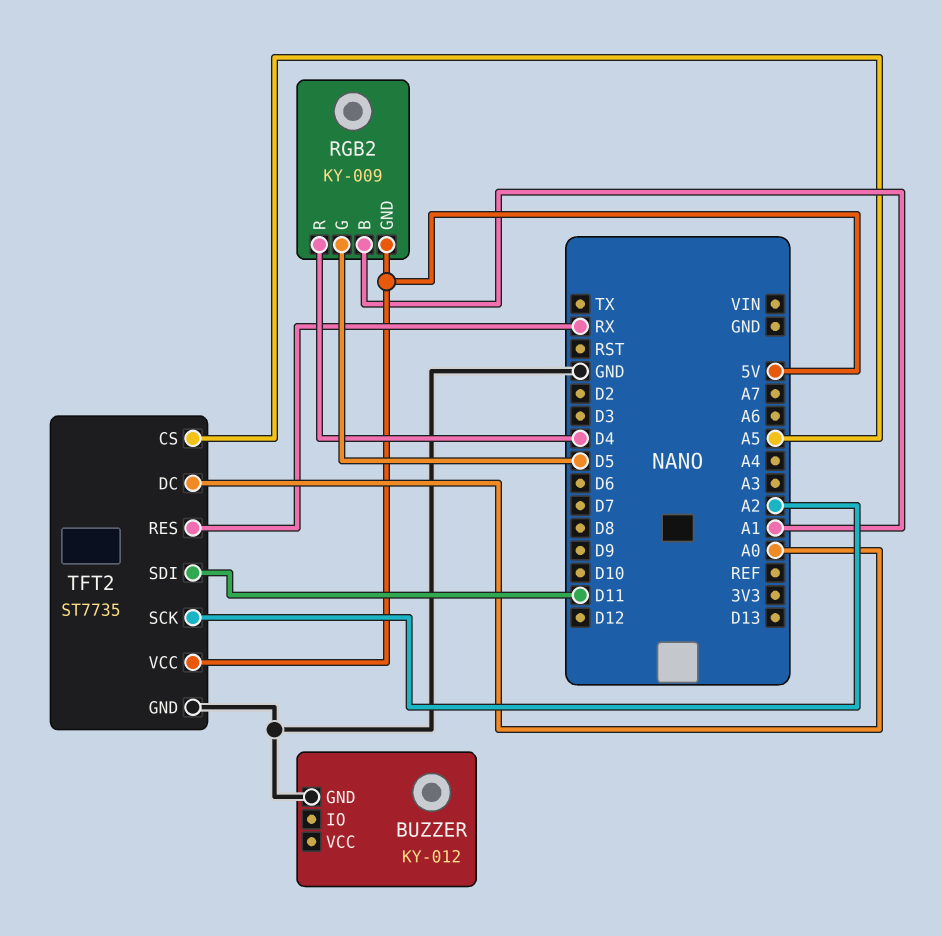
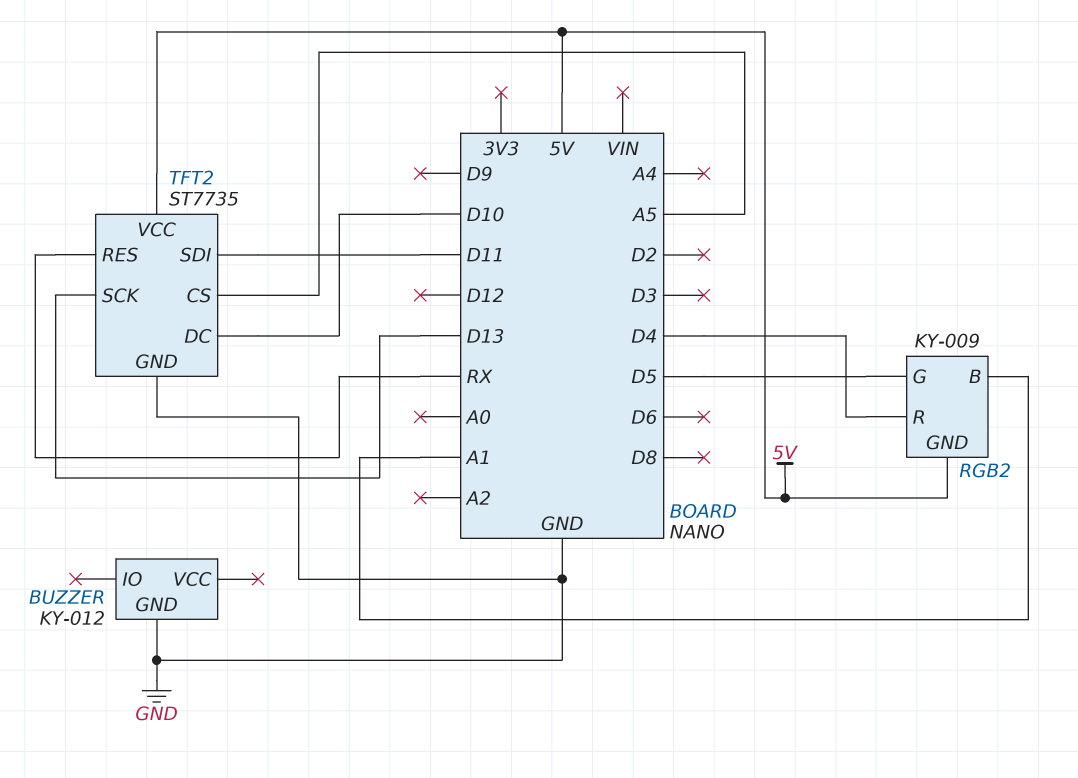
TFT2 pin DC: A0 -> D10
TFT2 pin SCK: A2 -> D13

